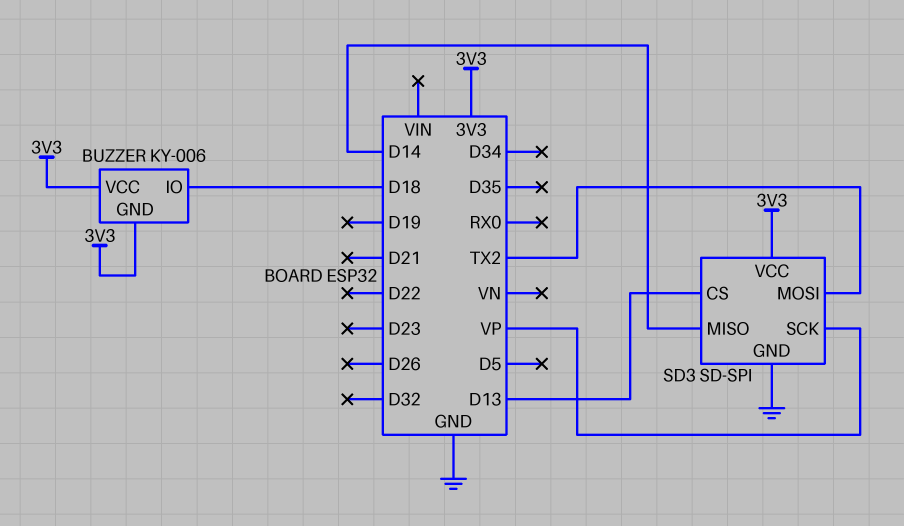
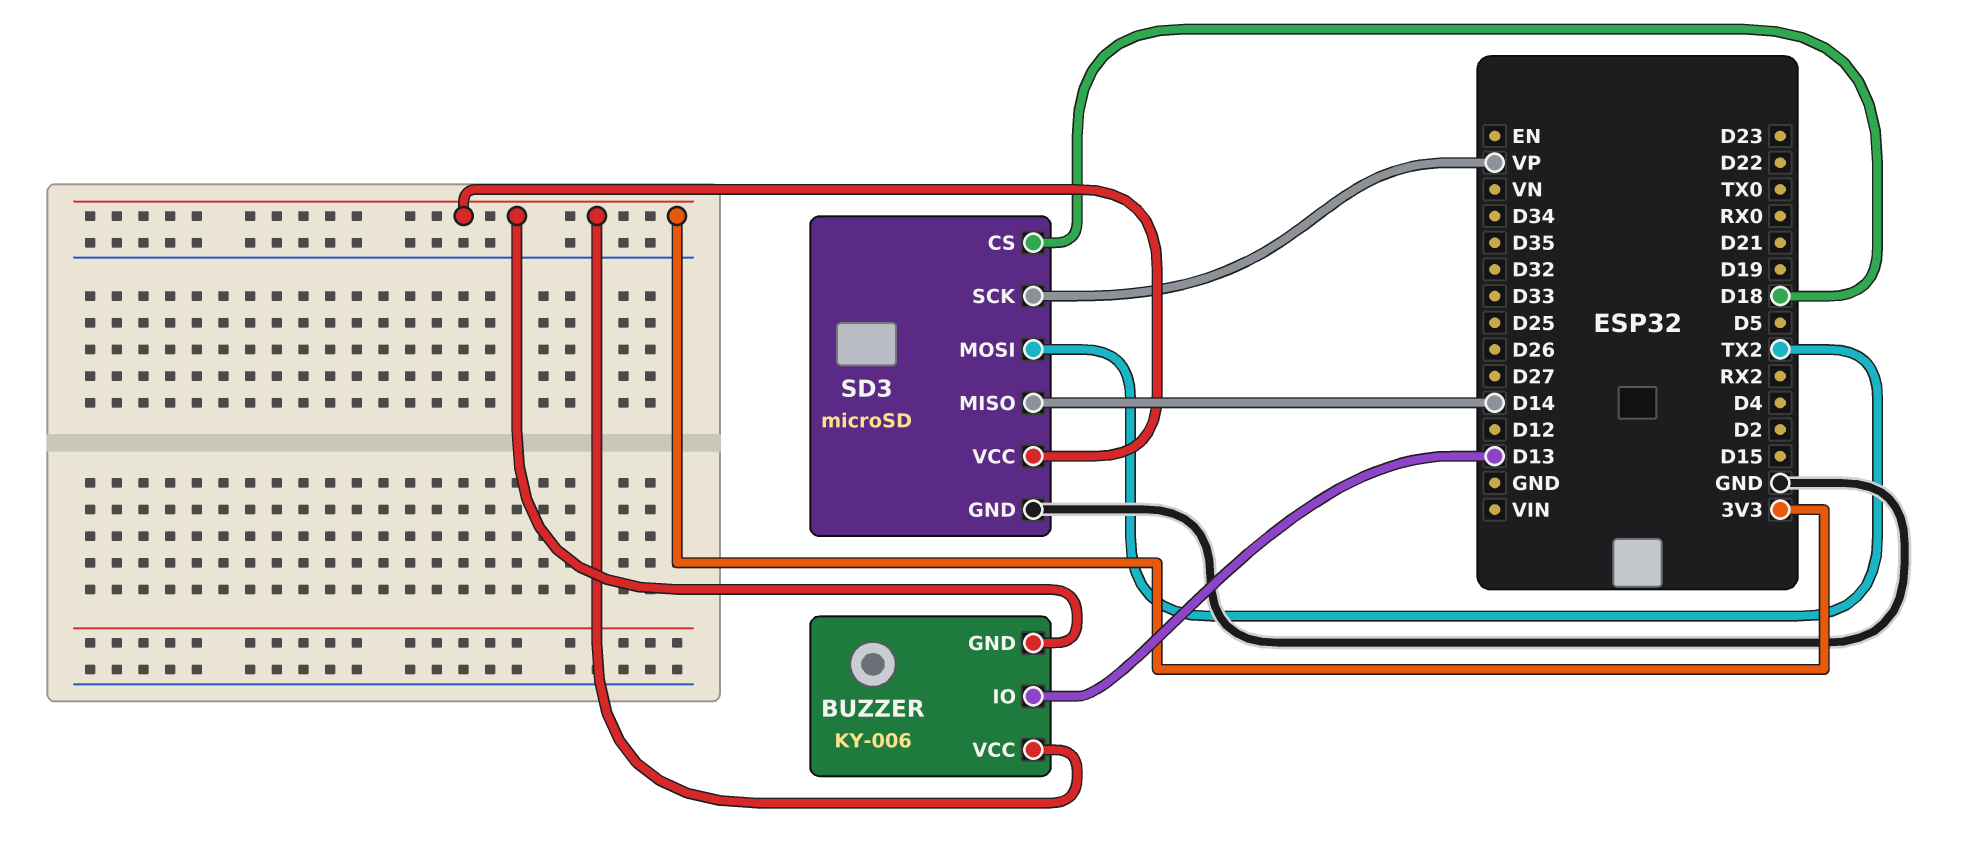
BUZZER pin IO: D18 -> D13
SD3: SD-SPI -> microSD
SD3 pin CS: D13 -> D18

